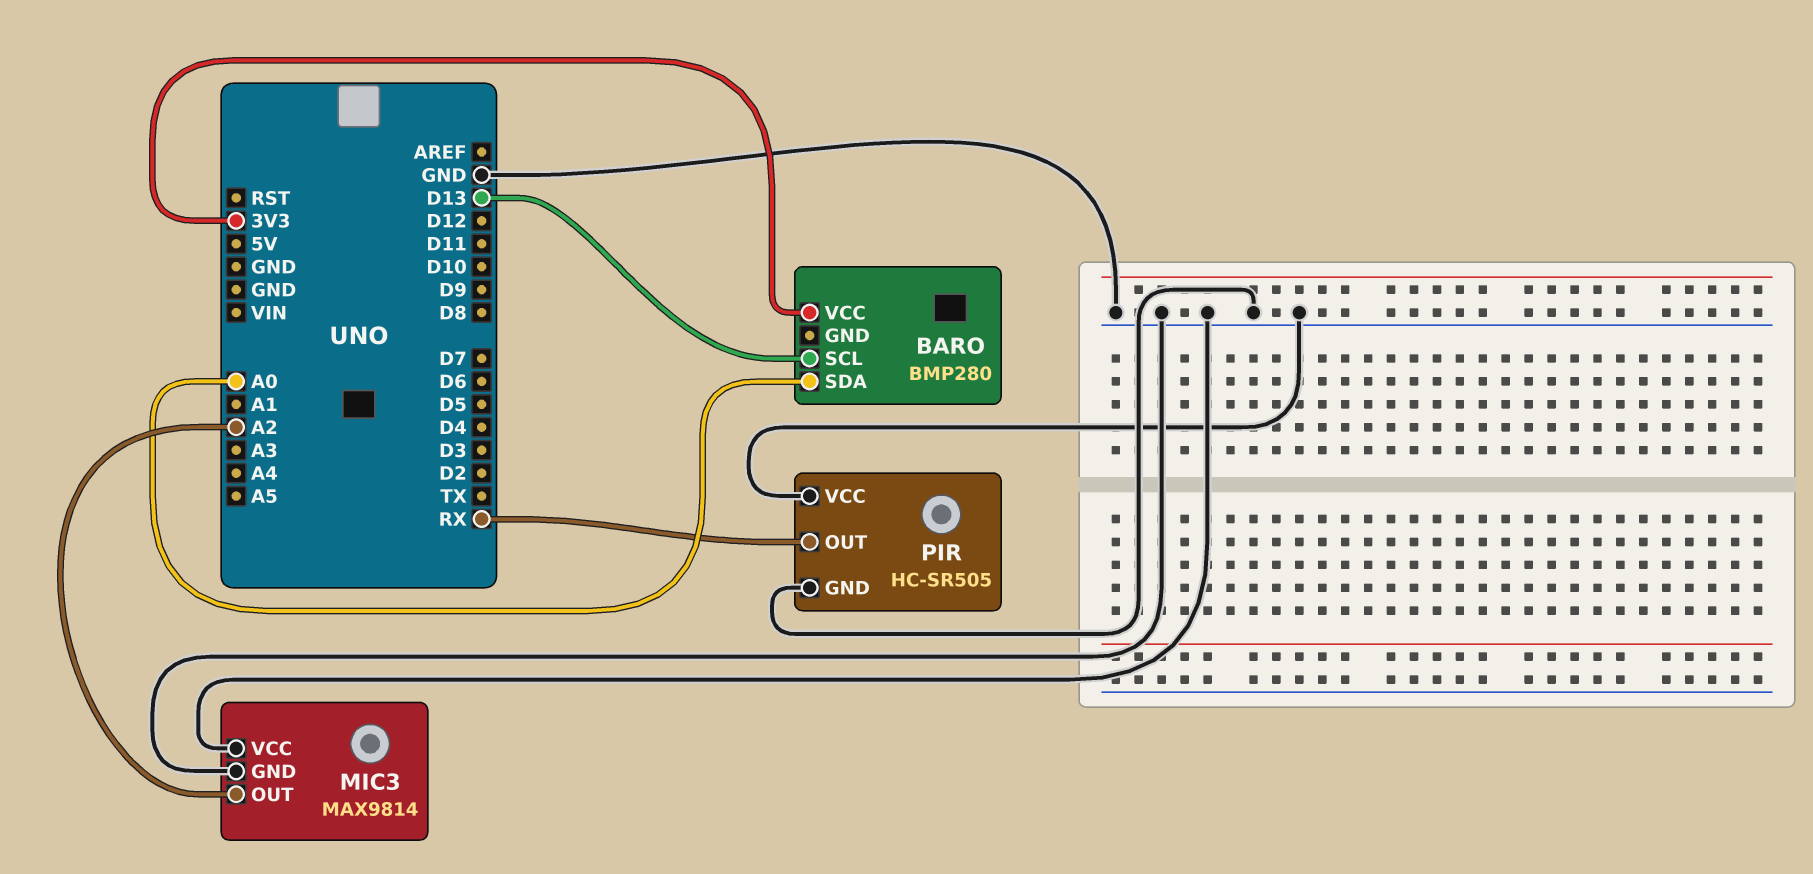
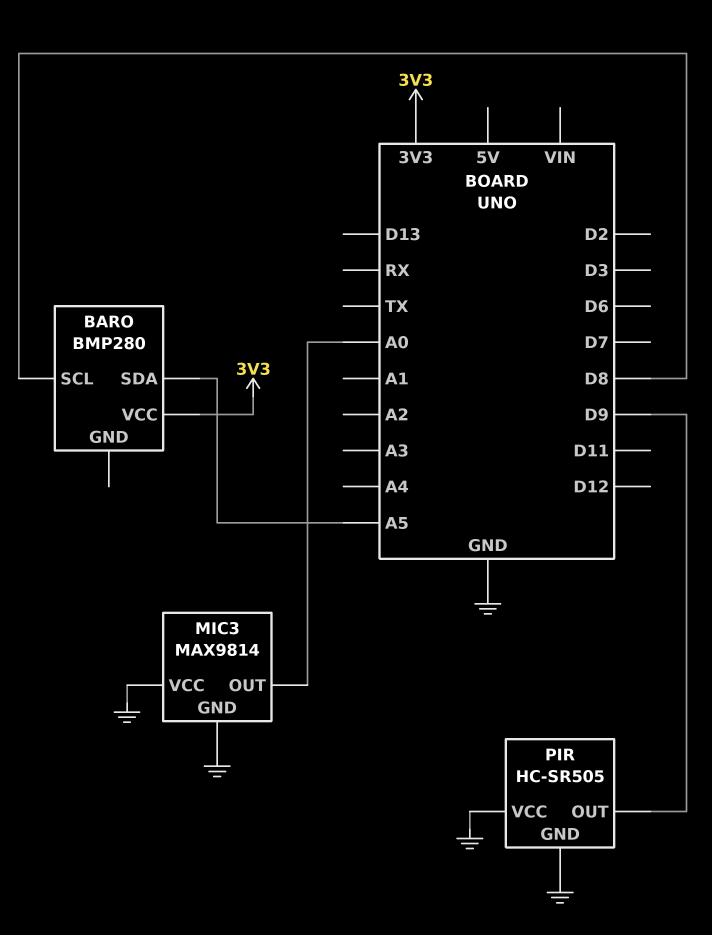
BARO pin SCL: D13 -> D8
BARO pin SDA: A0 -> A5
MIC3 pin OUT: A2 -> A0
PIR pin OUT: RX -> D9

